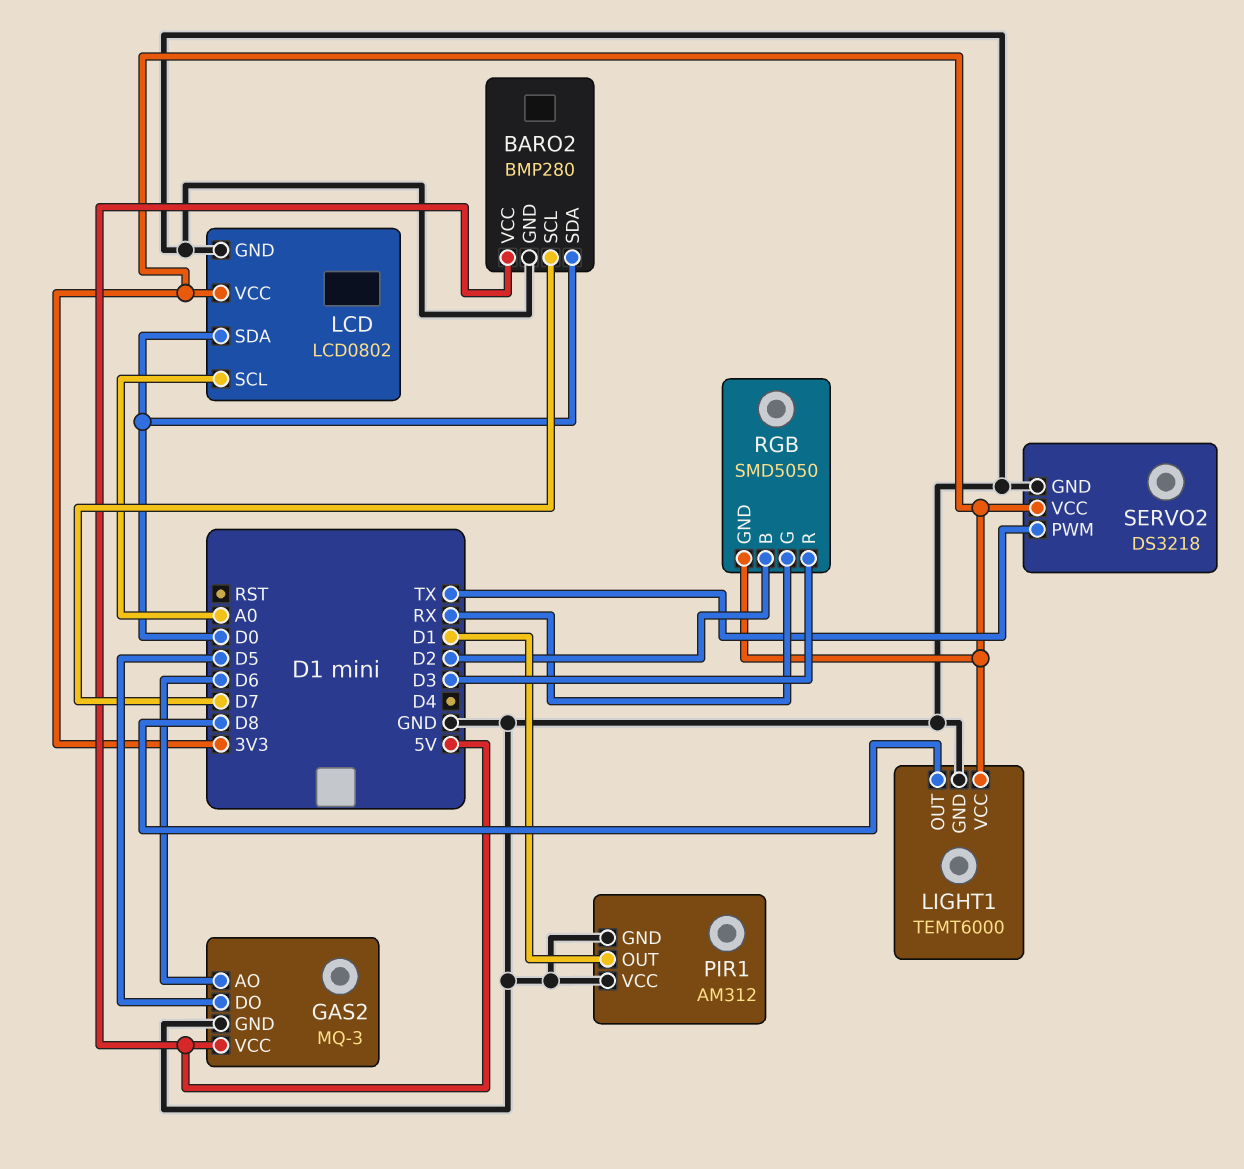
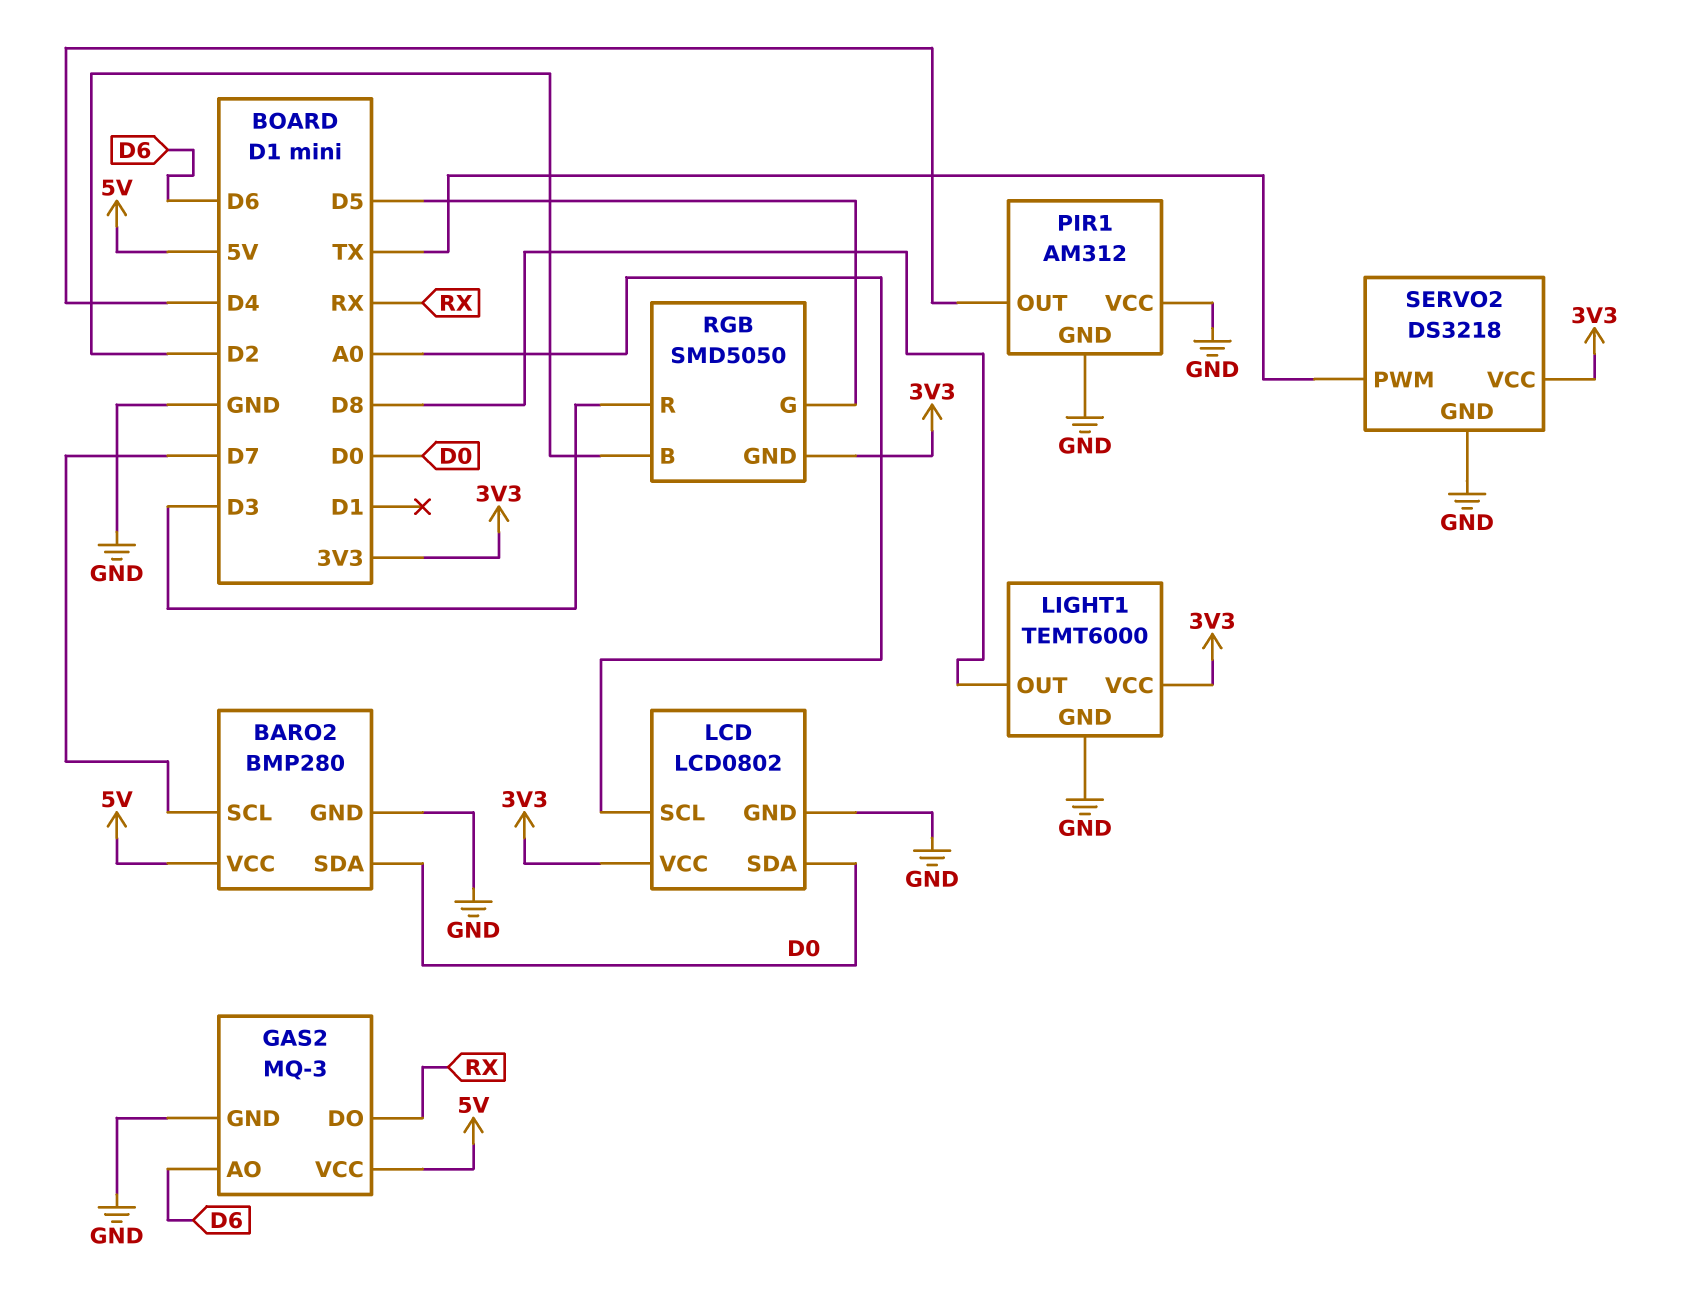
GAS2 pin DO: D5 -> RX
PIR1 pin OUT: D1 -> D4
RGB pin G: RX -> D5

